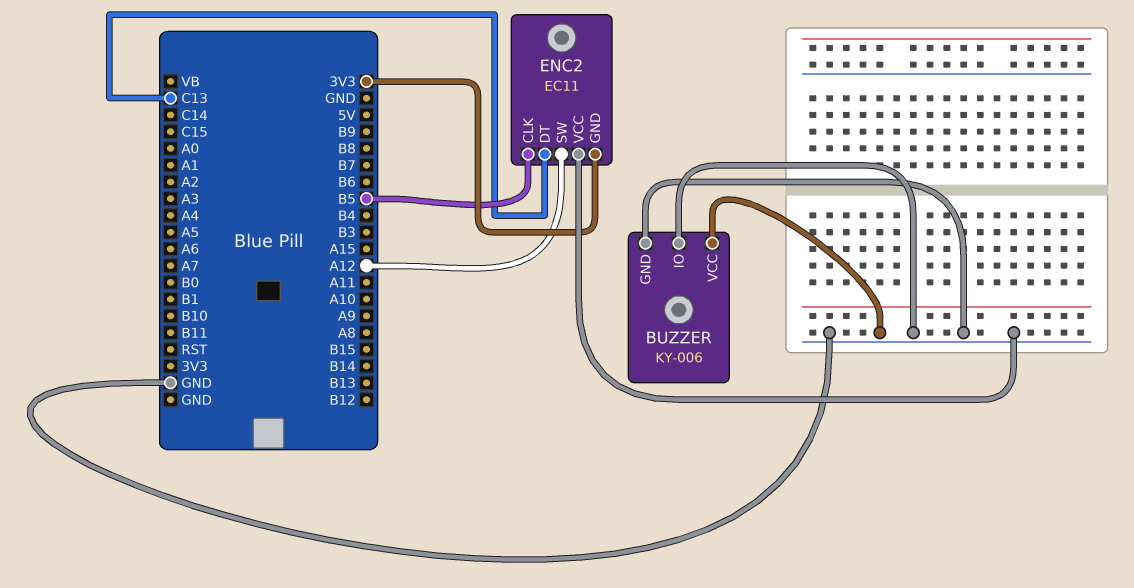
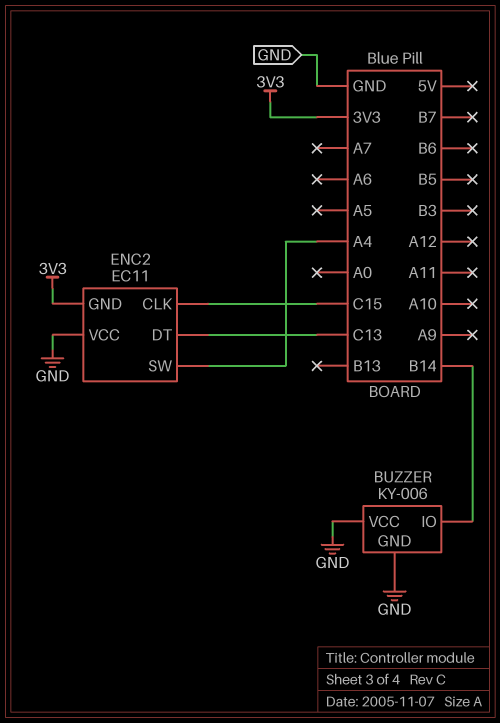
BUZZER pin IO: GND -> B14
ENC2 pin CLK: B5 -> C15
ENC2 pin SW: A12 -> A4

